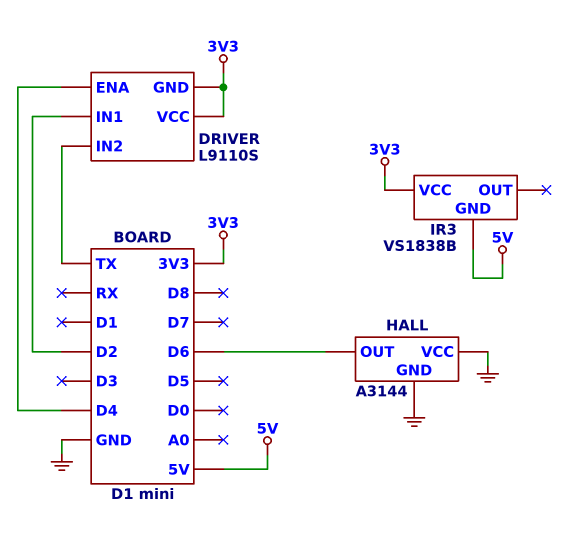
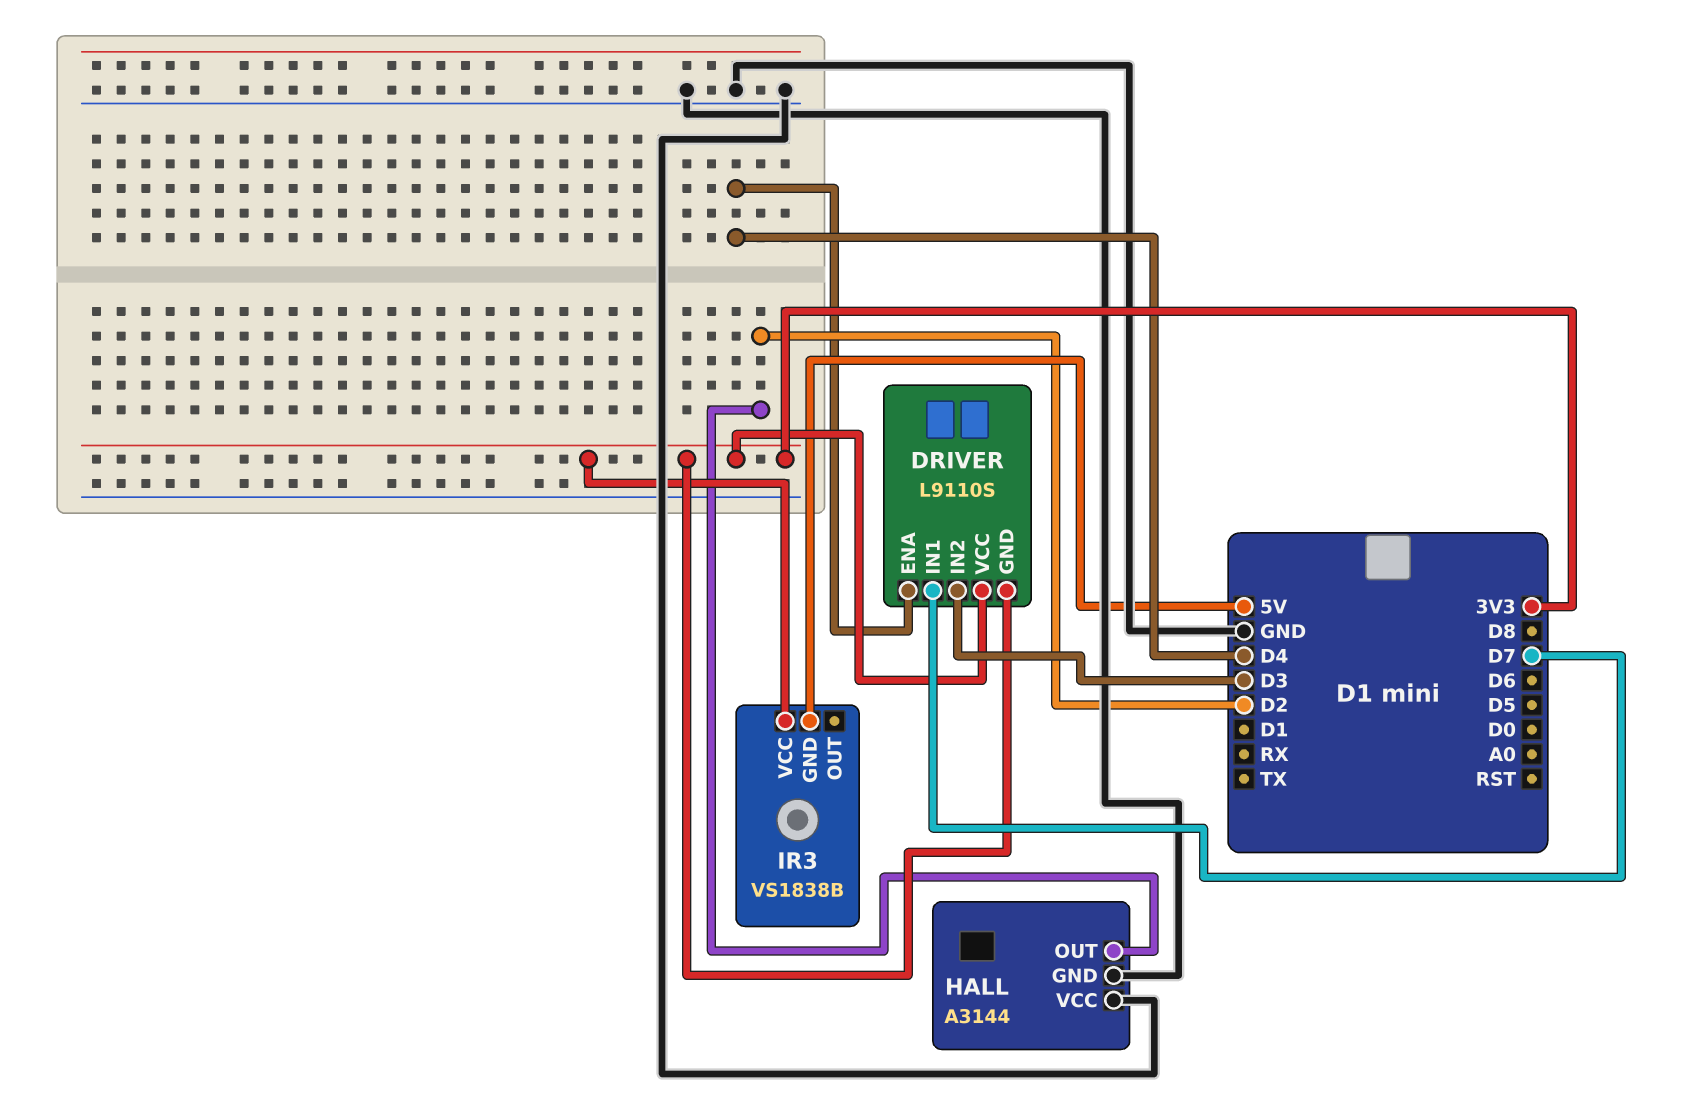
DRIVER pin IN1: D2 -> D7
DRIVER pin IN2: TX -> D3
HALL pin OUT: D6 -> D2

